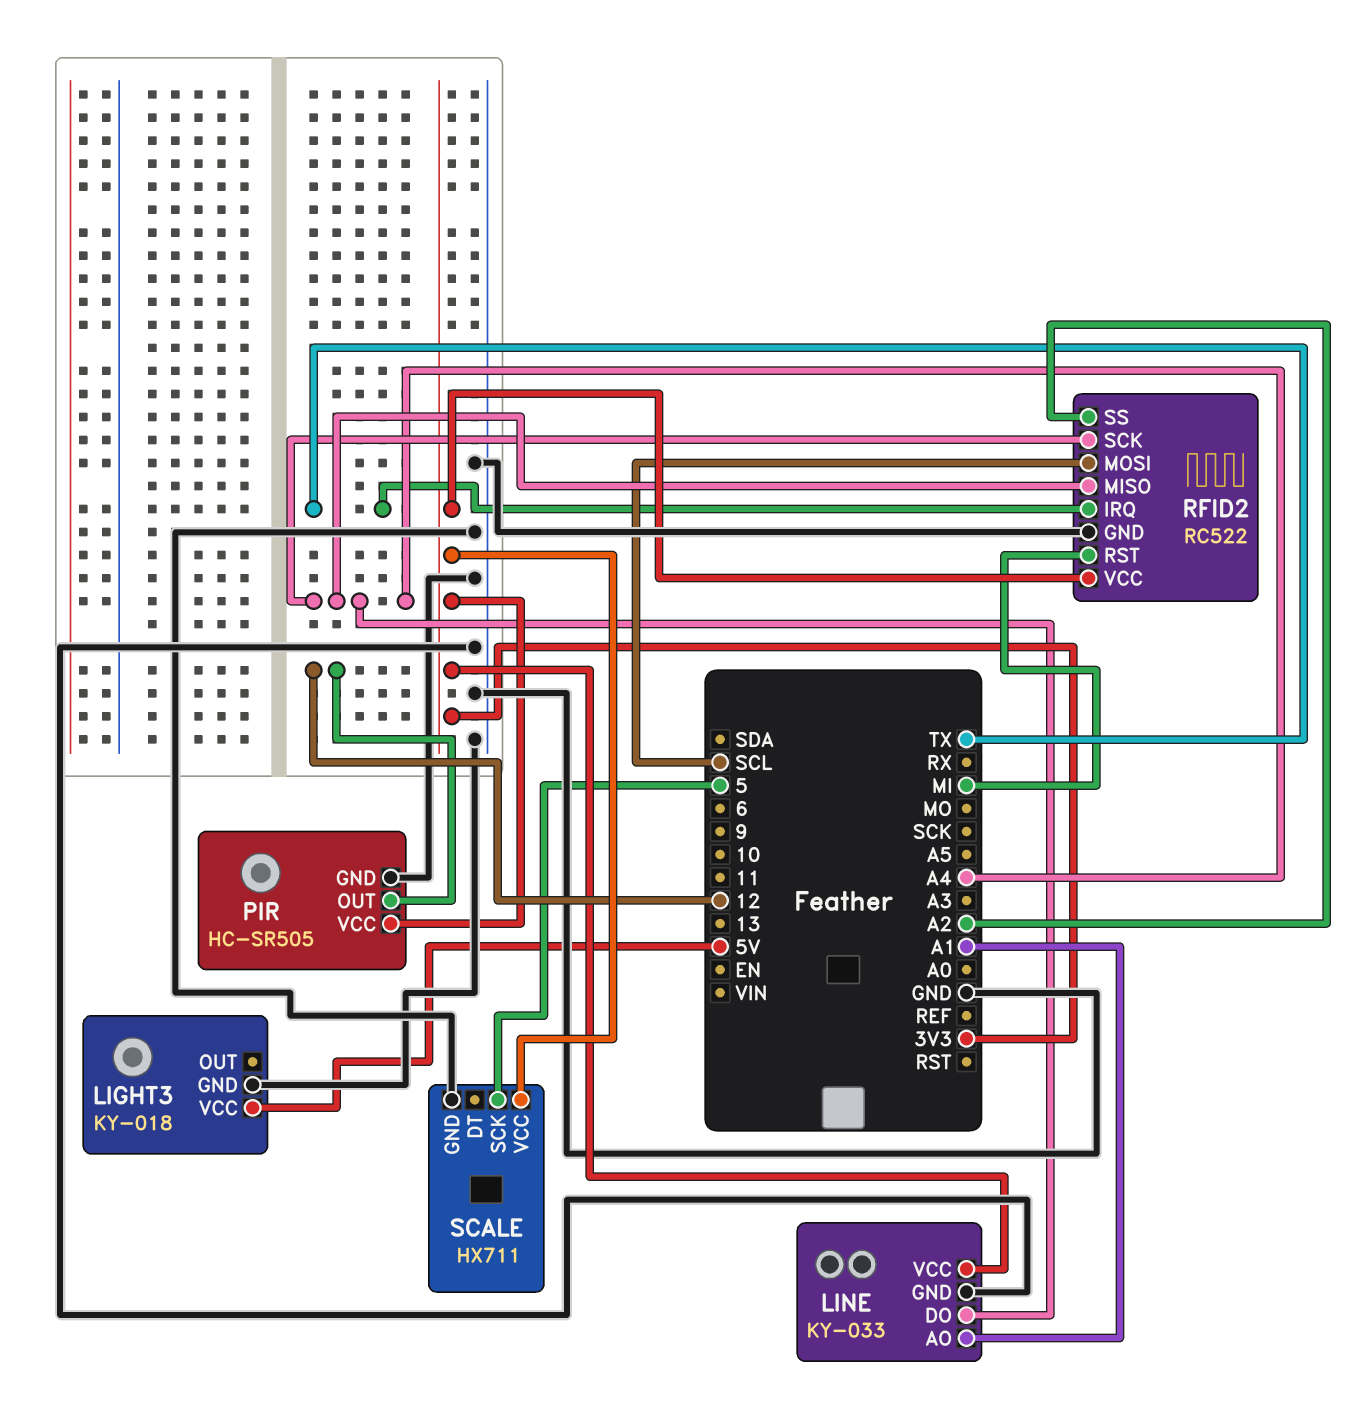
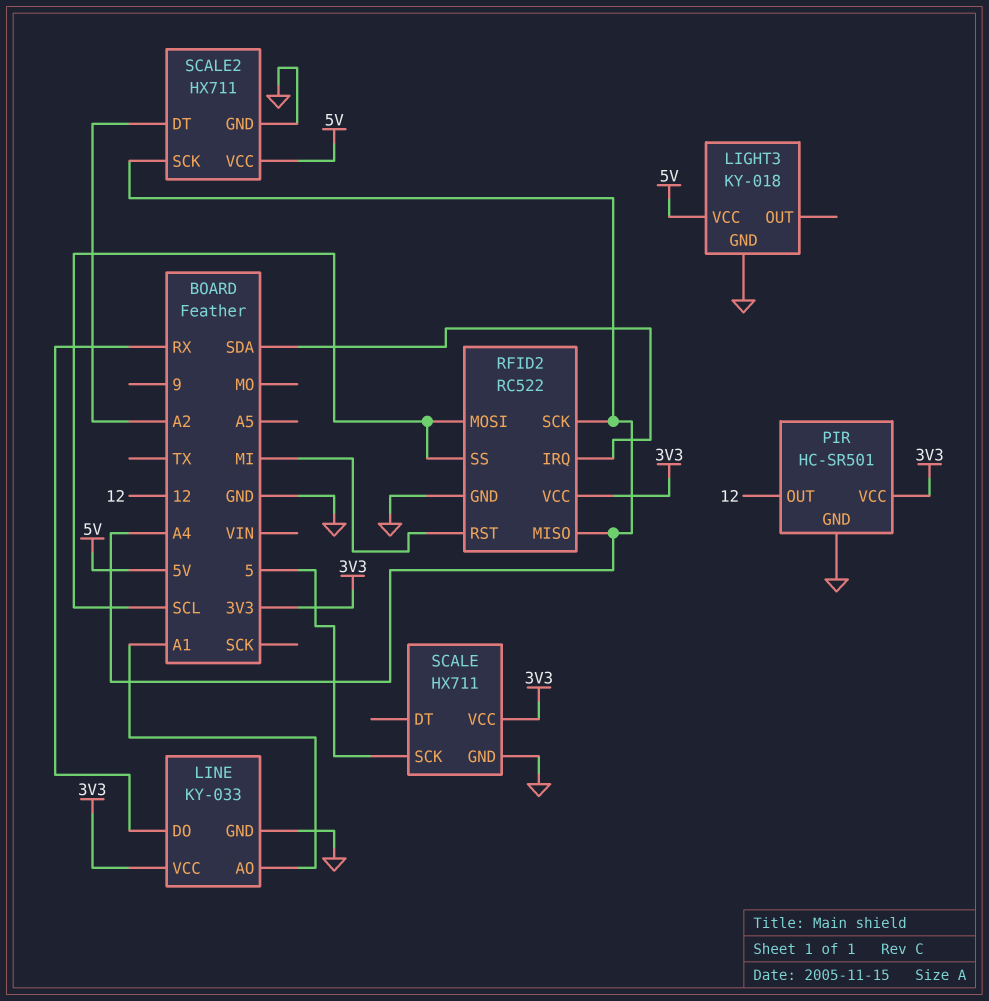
LINE pin DO: A4 -> RX
PIR: HC-SR505 -> HC-SR501
RFID2 pin IRQ: TX -> SDA
RFID2 pin SS: A2 -> SCL
SCALE2: none -> HX711
SCALE2 pin DT: none -> A2
SCALE2 pin GND: none -> GND
SCALE2 pin SCK: none -> A4
SCALE2 pin VCC: none -> 5V

